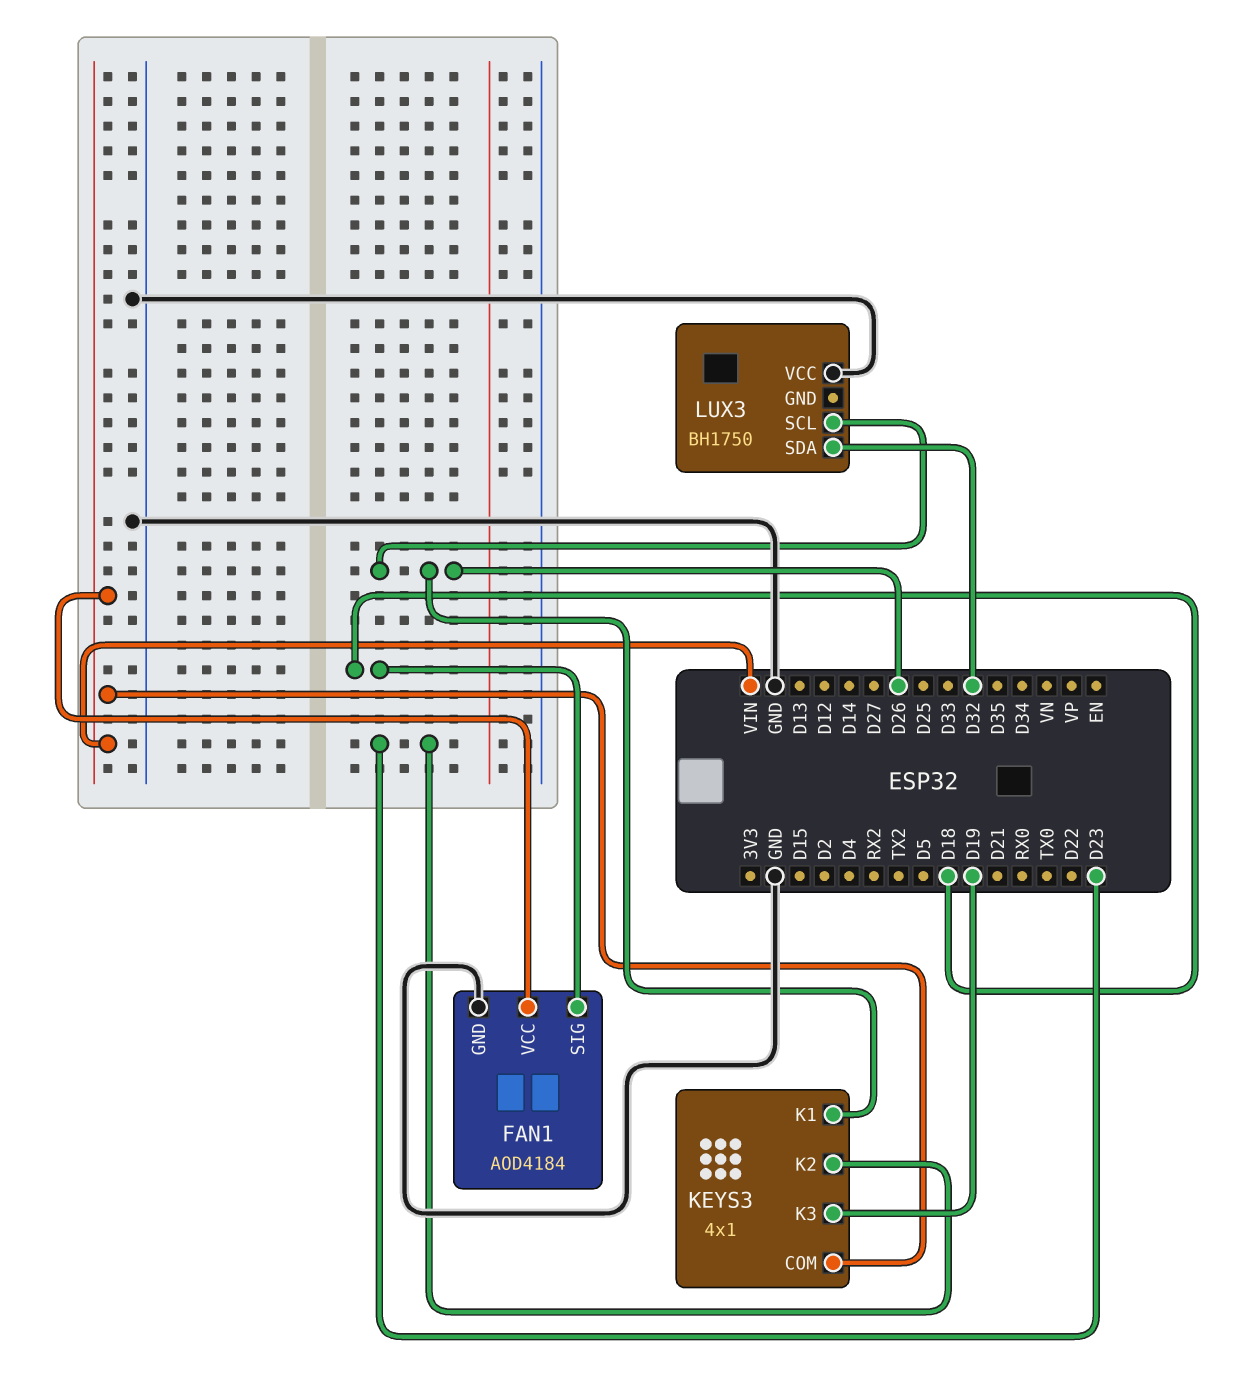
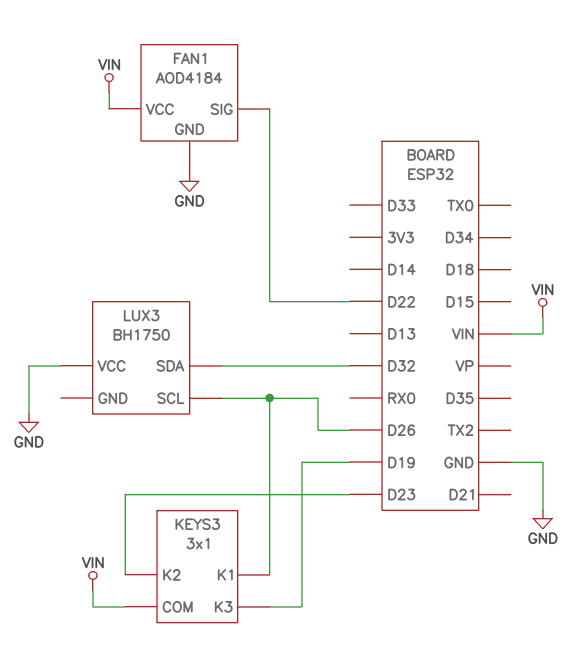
FAN1 pin SIG: D18 -> D22
KEYS3: 4x1 -> 3x1

